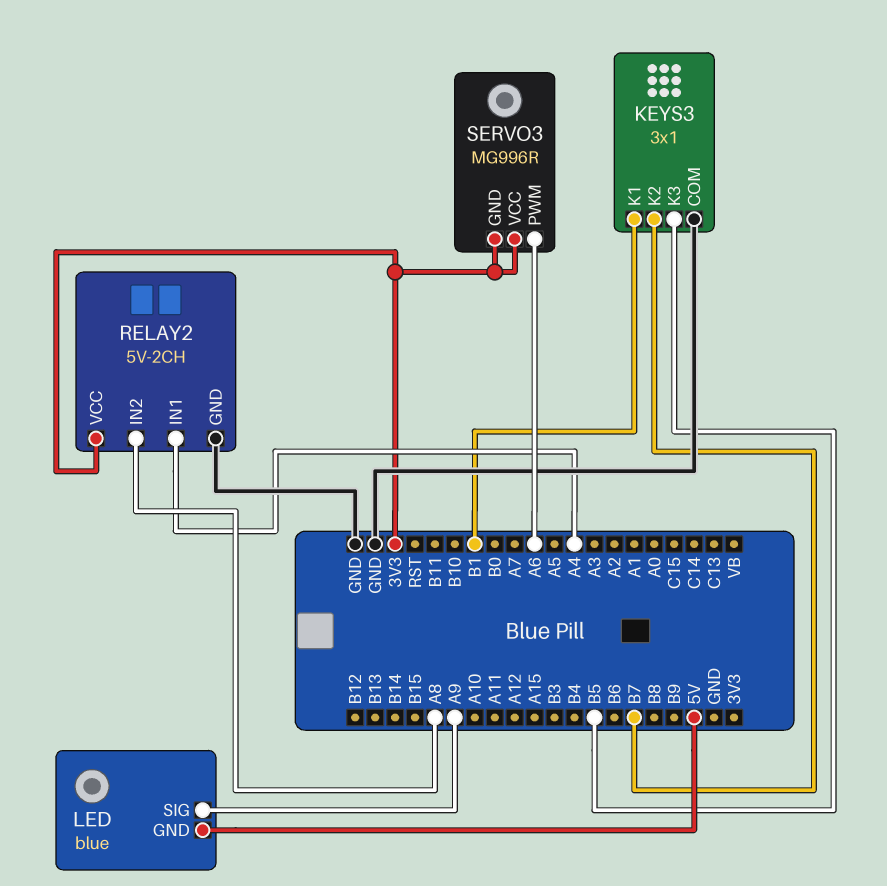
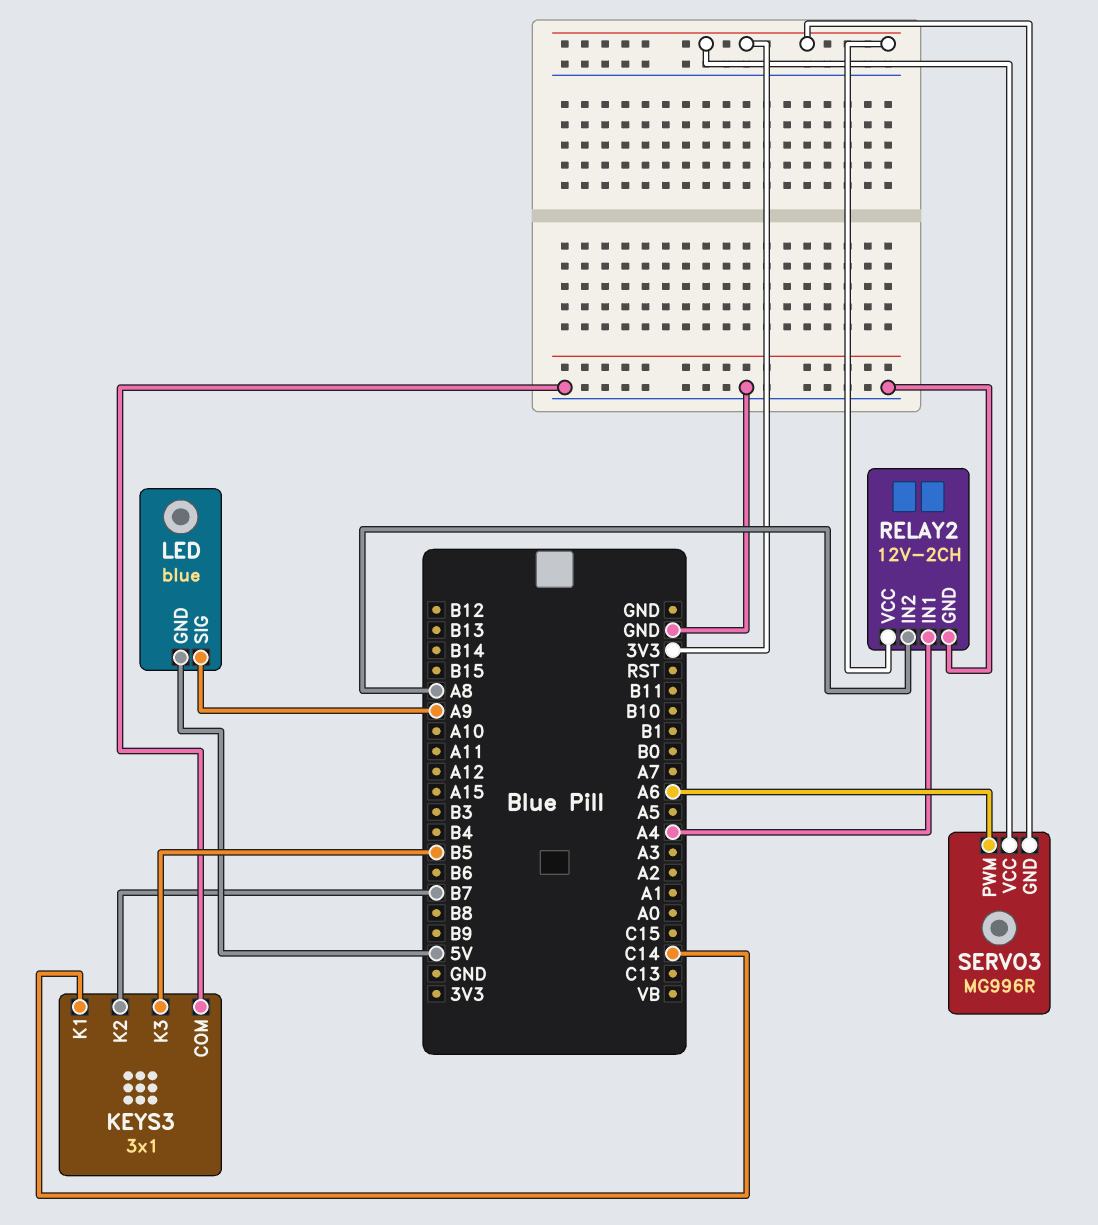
KEYS3 pin K1: B1 -> C14
RELAY2: 5V-2CH -> 12V-2CH

